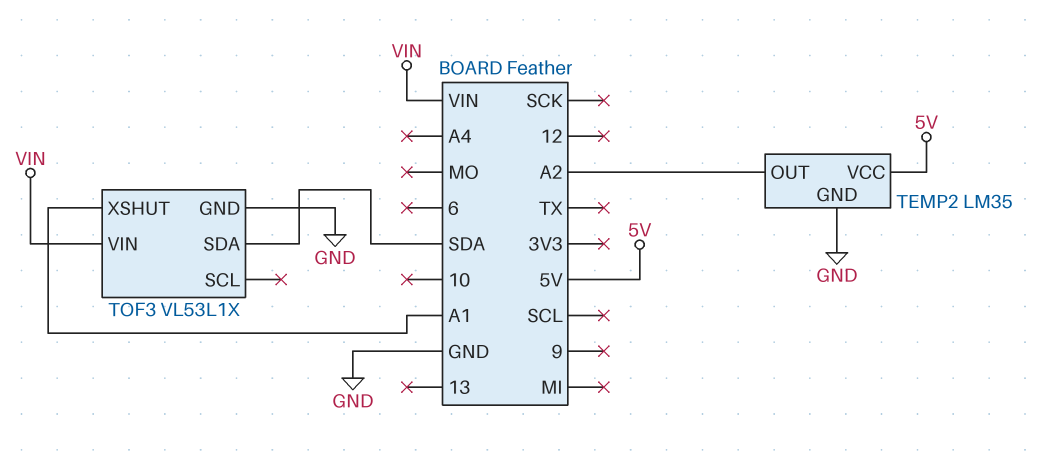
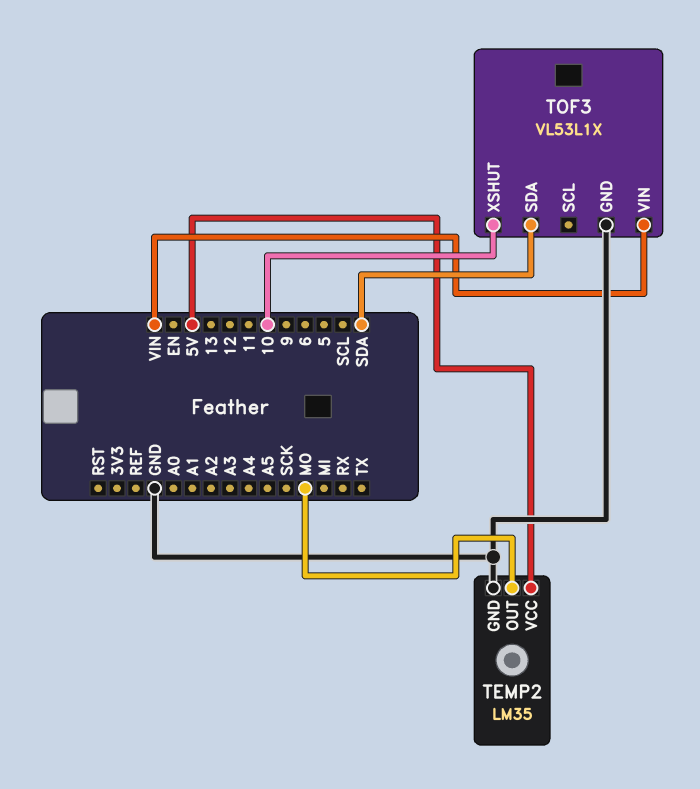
TEMP2 pin OUT: A2 -> MO
TOF3 pin XSHUT: A1 -> 10

